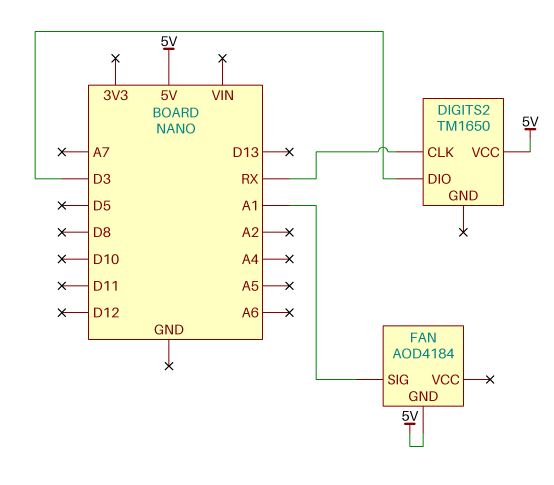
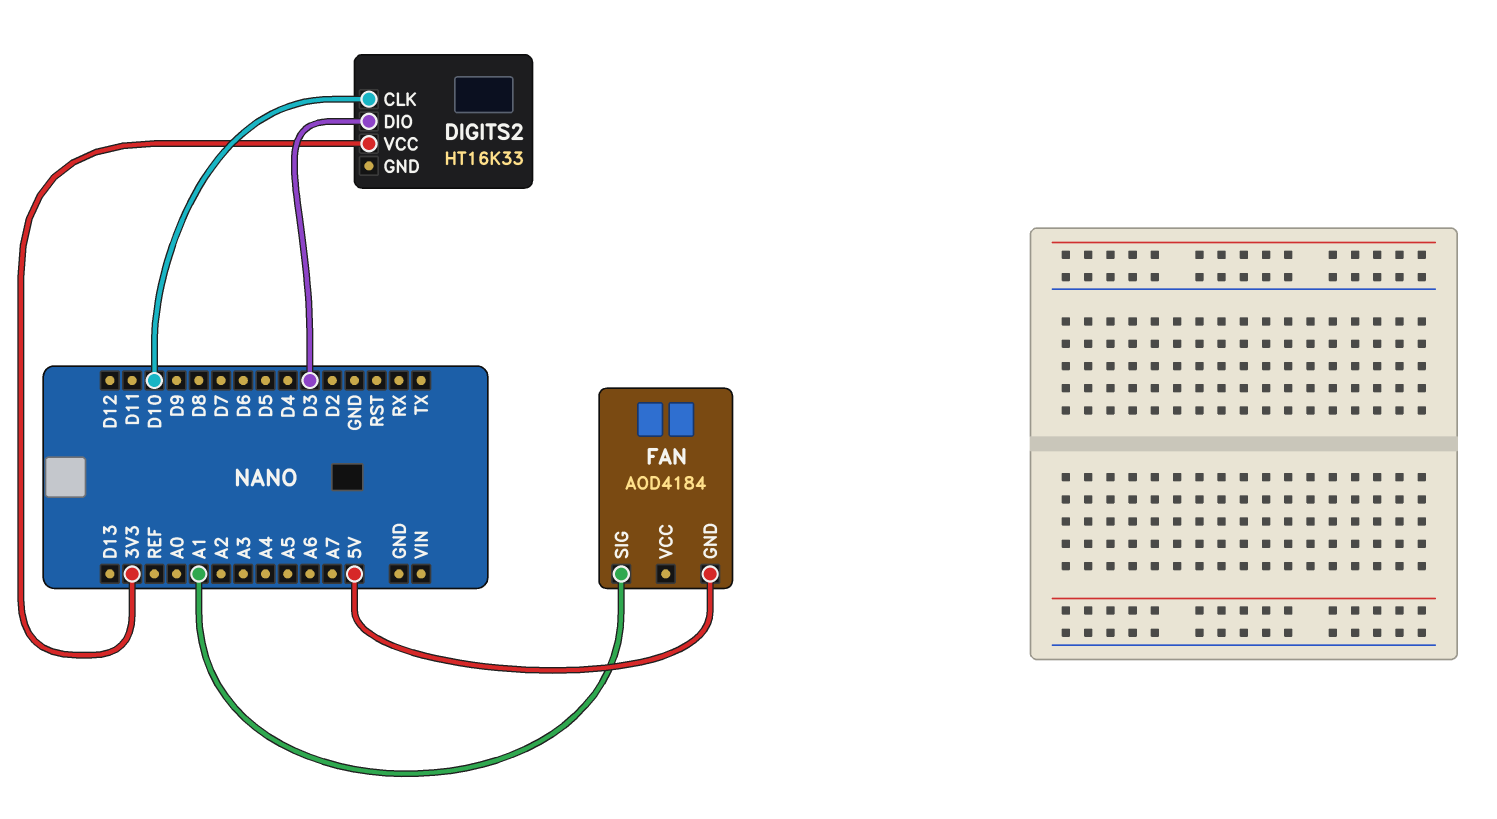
DIGITS2: TM1650 -> HT16K33
DIGITS2 pin CLK: RX -> D10
DIGITS2 pin VCC: 5V -> 3V3

